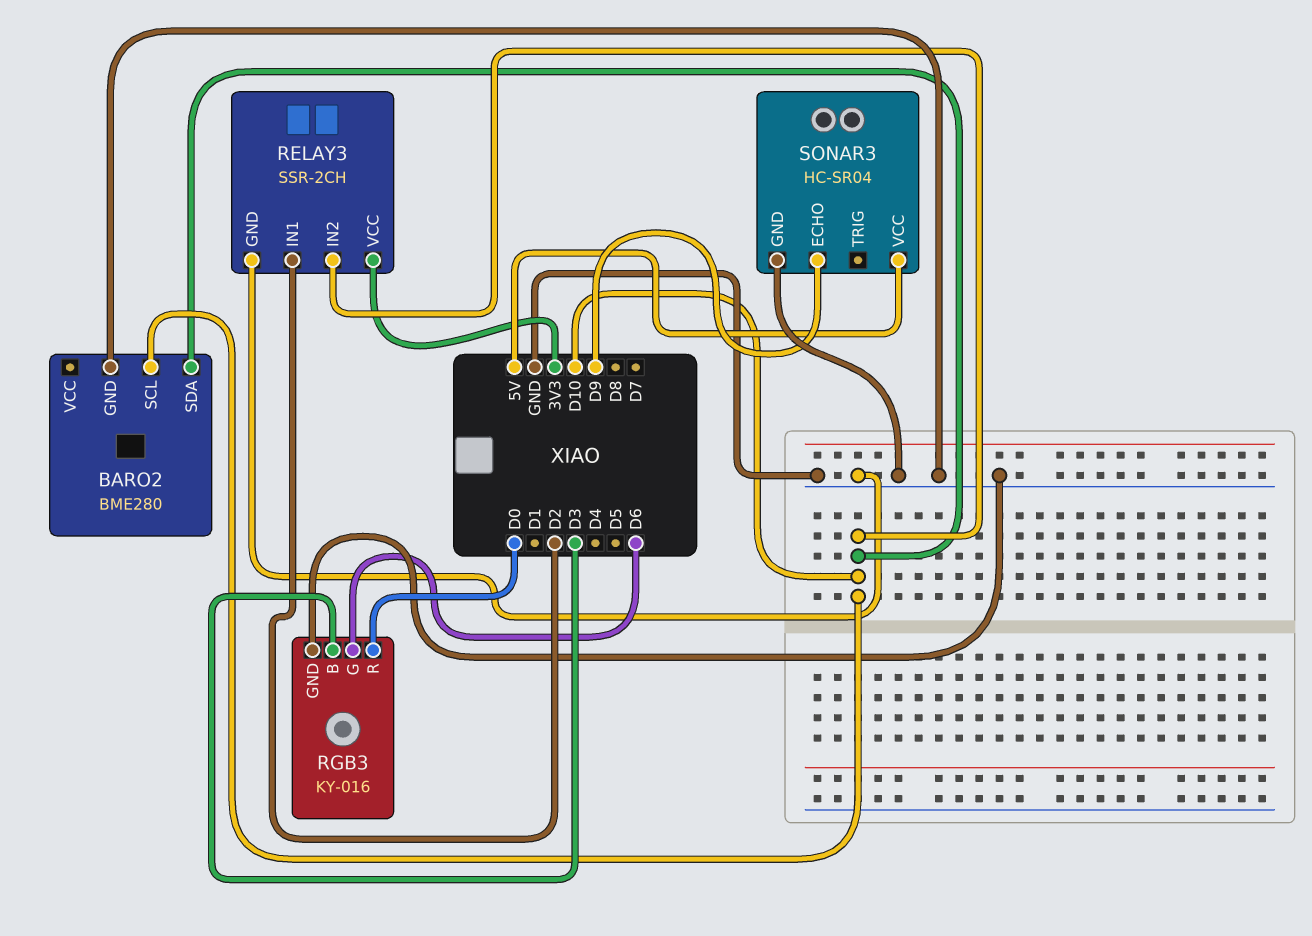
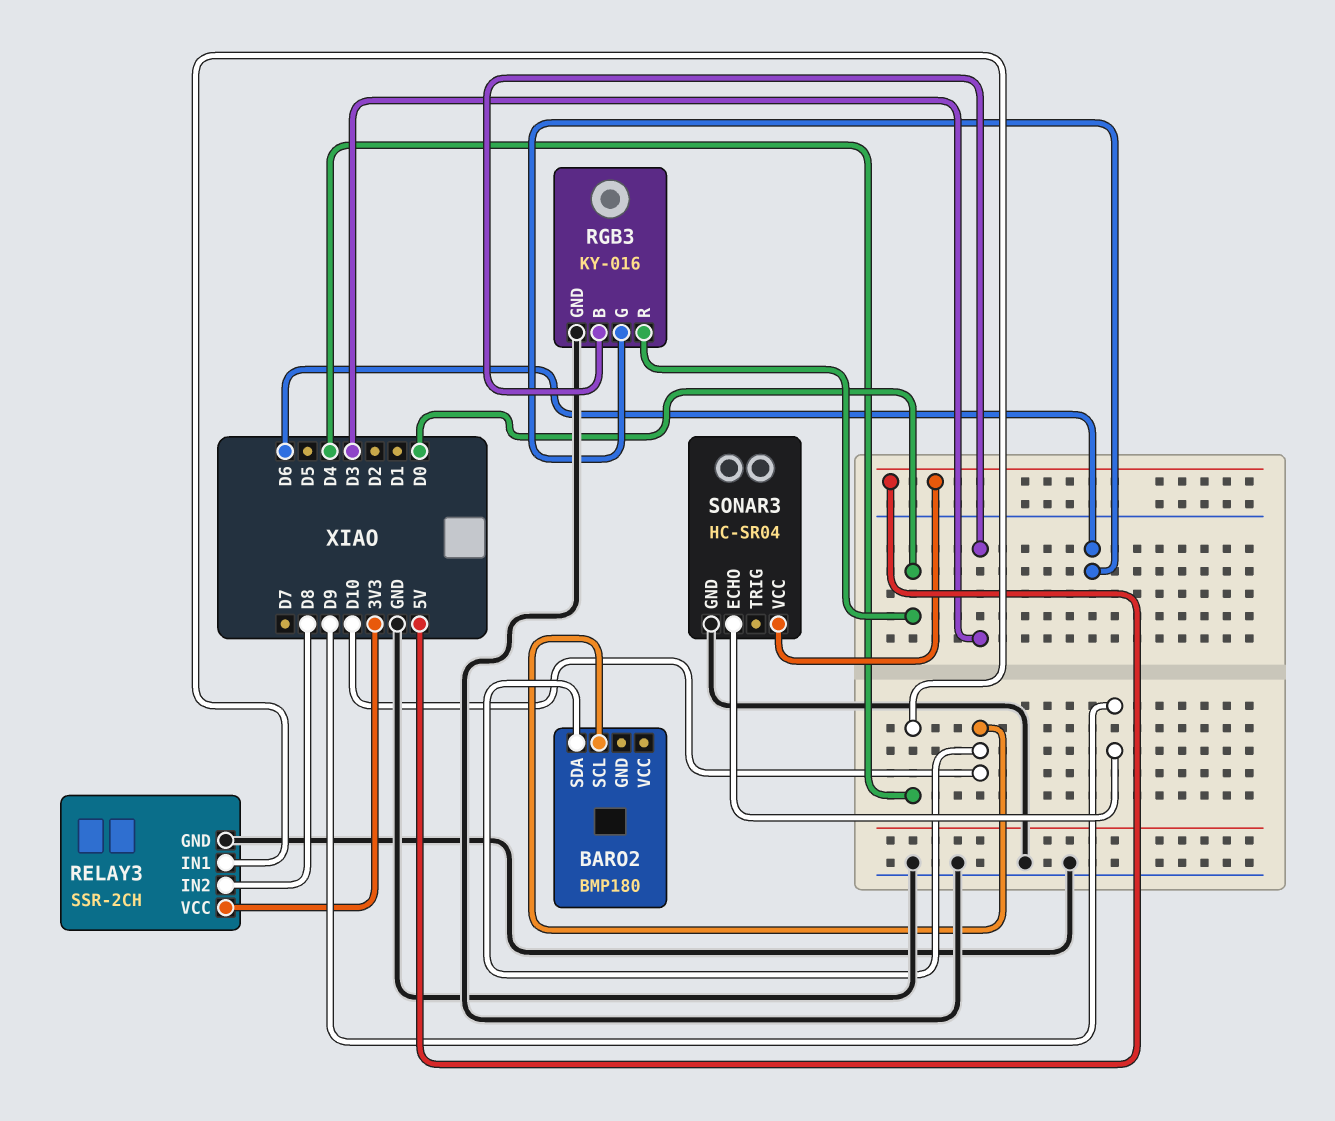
BARO2: BME280 -> BMP180
BARO2 pin GND: GND -> none
RELAY3 pin IN1: D2 -> D4
RELAY3 pin IN2: D10 -> D8

